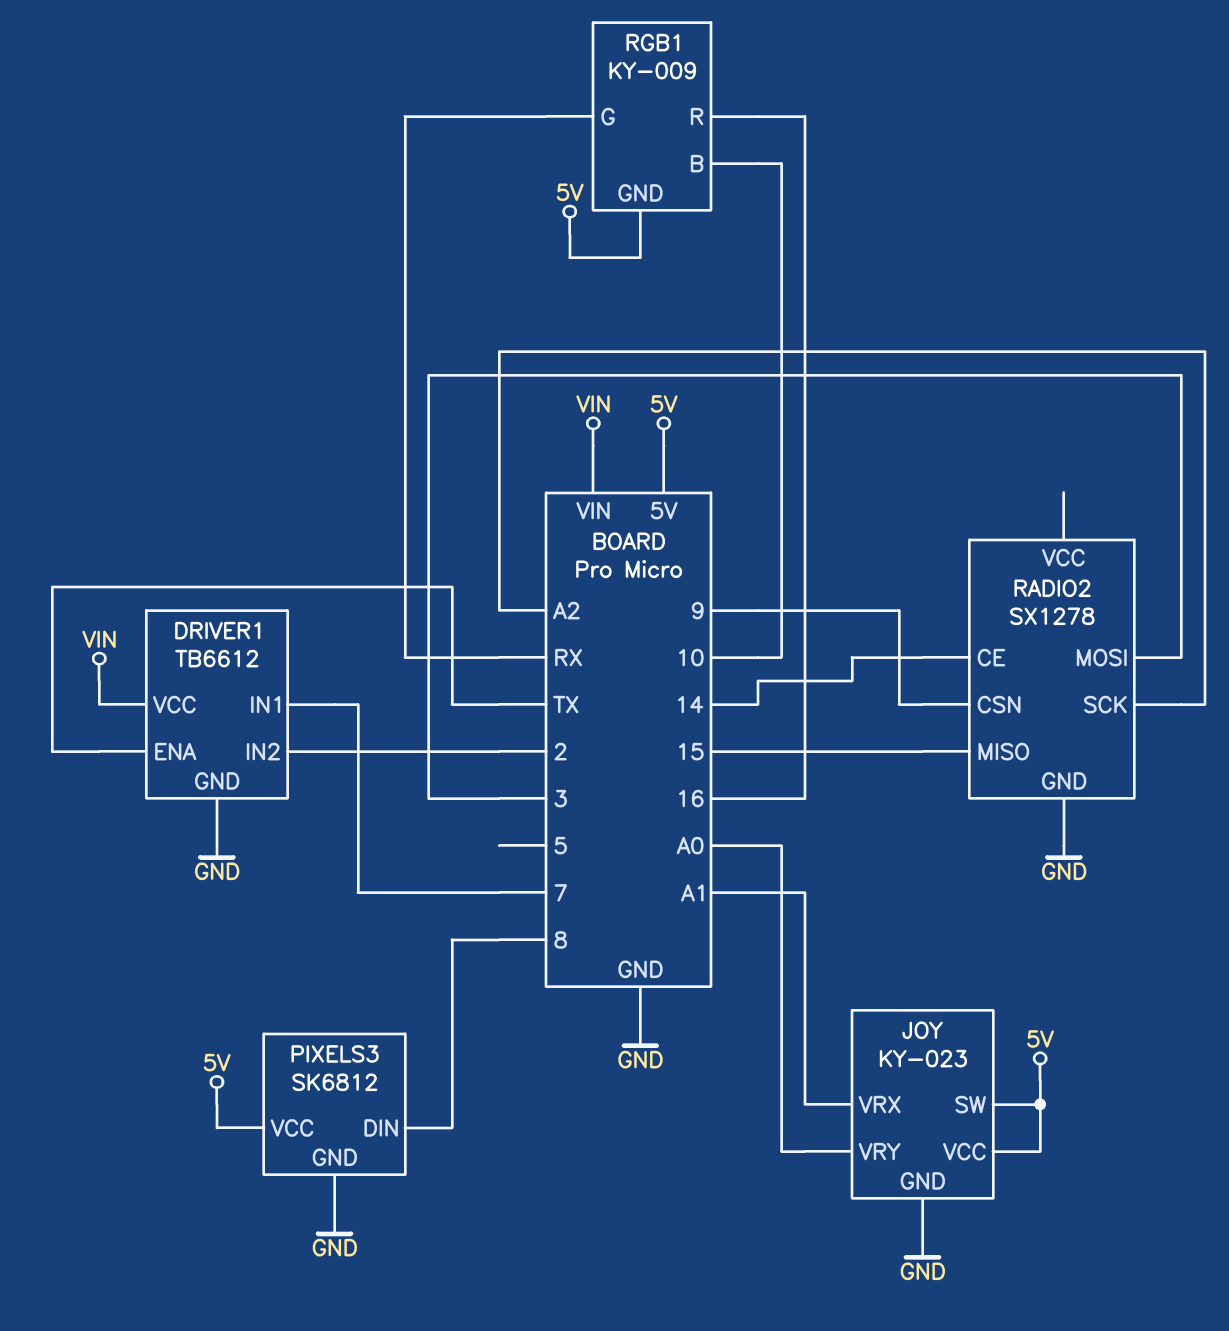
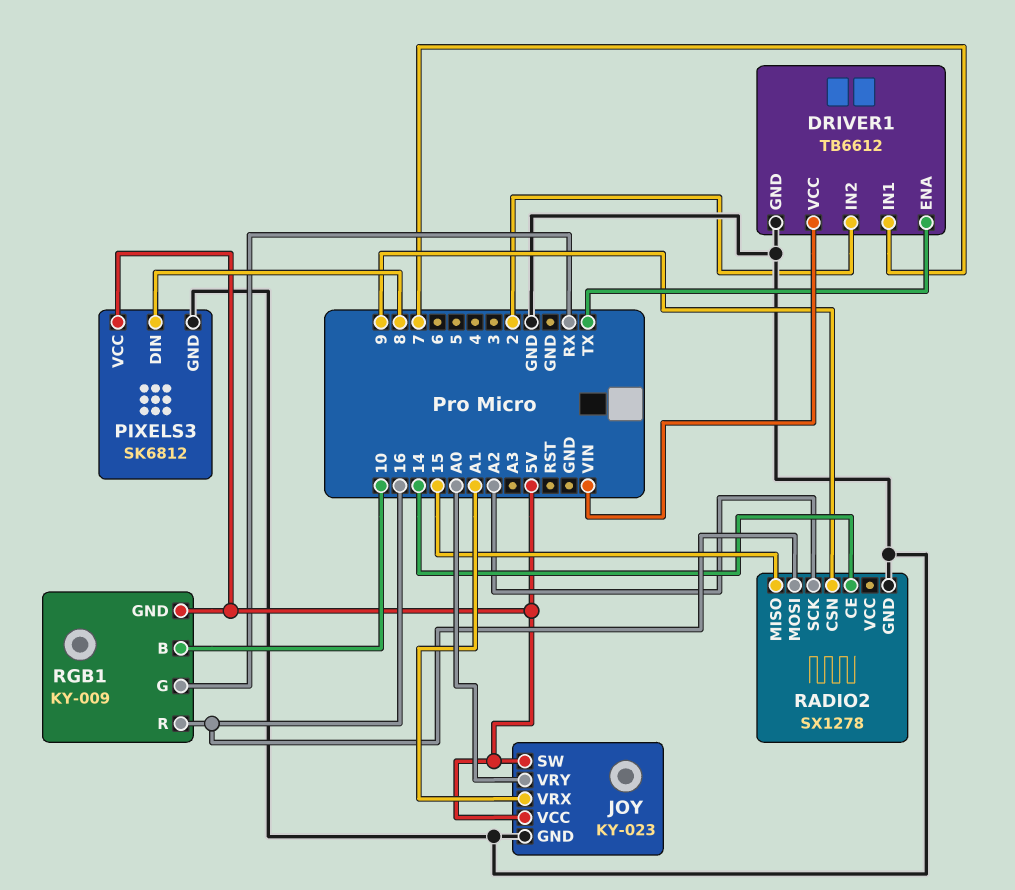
RADIO2 pin MOSI: 3 -> 16

